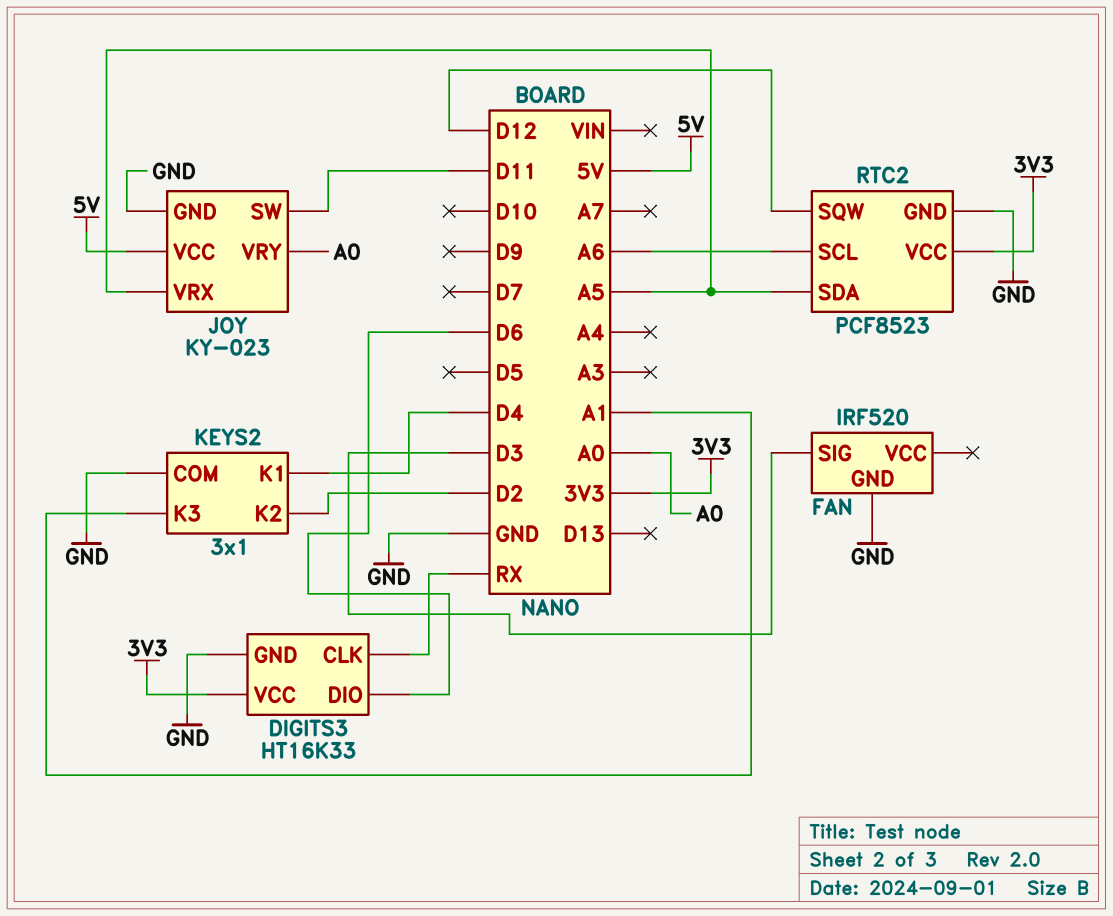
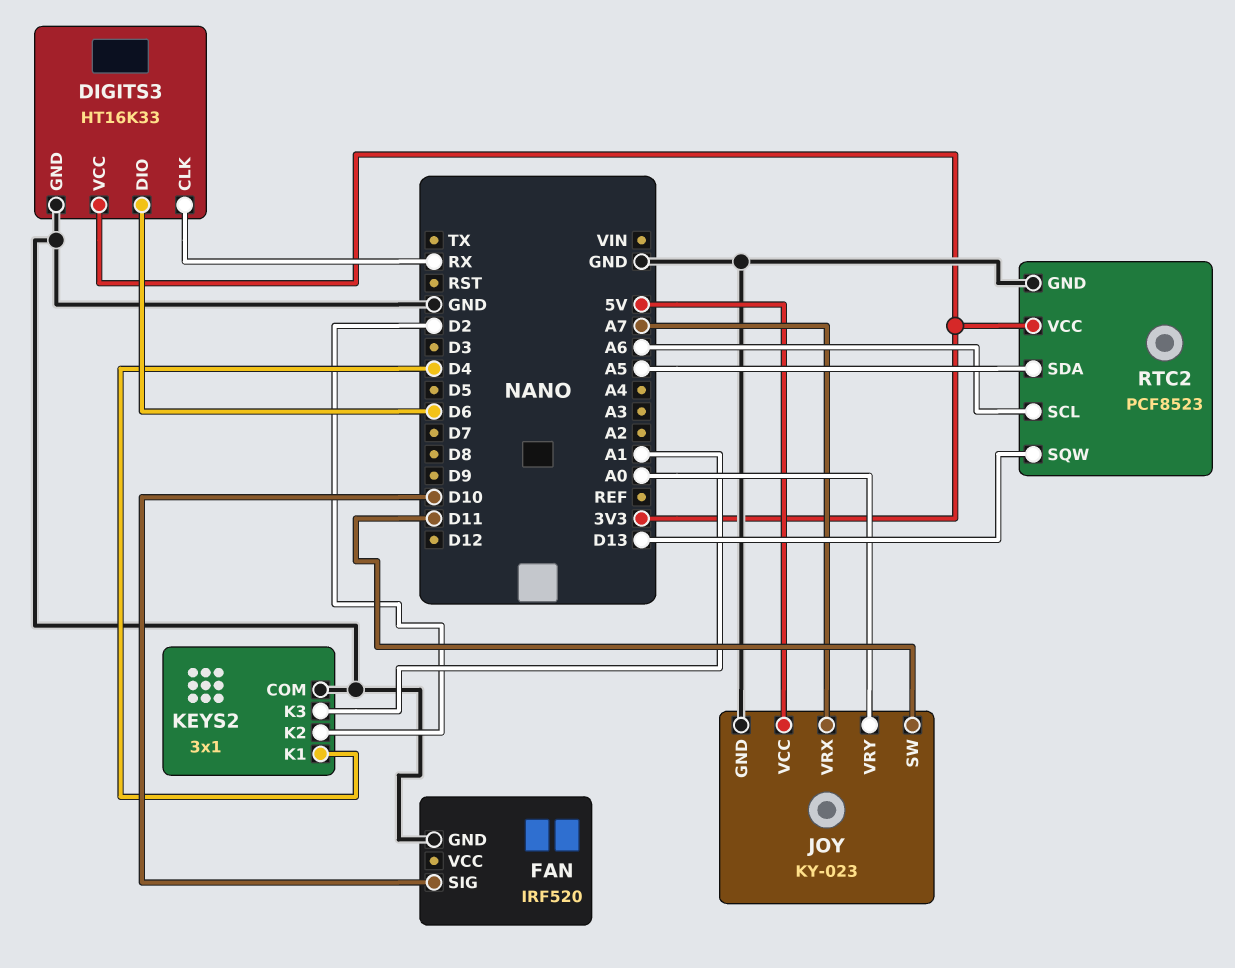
FAN pin SIG: D3 -> D10
JOY pin VRX: A5 -> A7
RTC2 pin SQW: D12 -> D13

